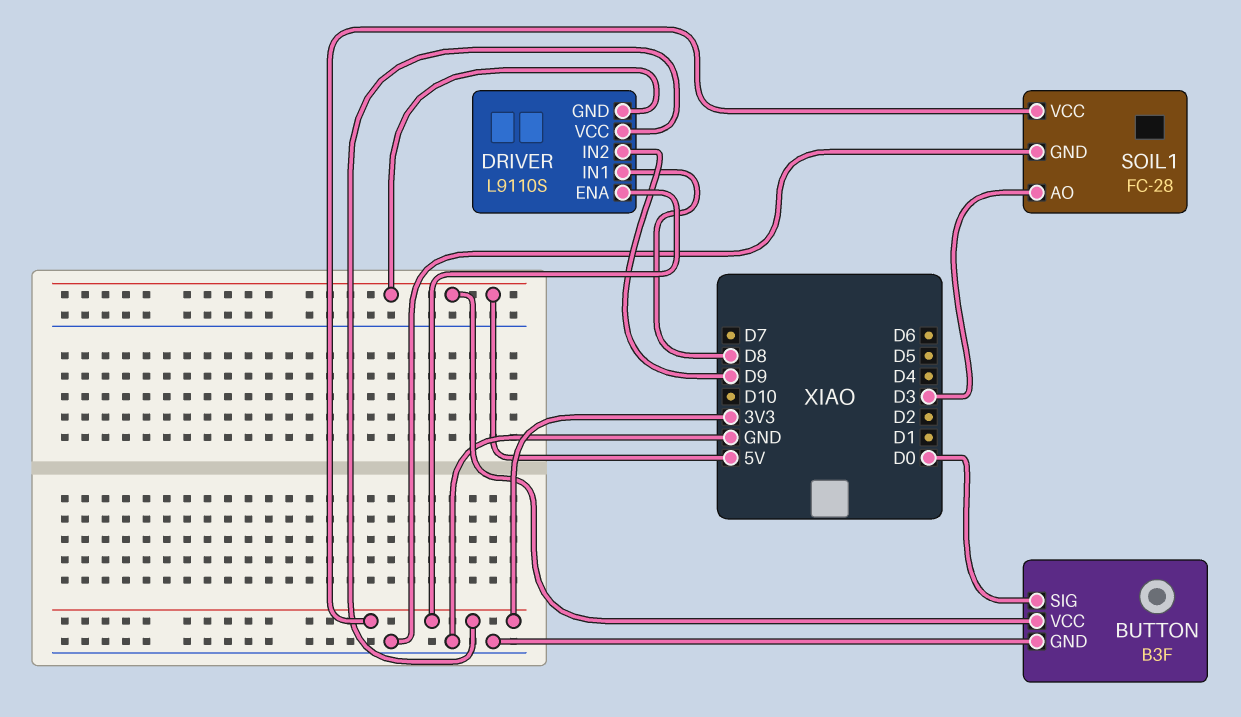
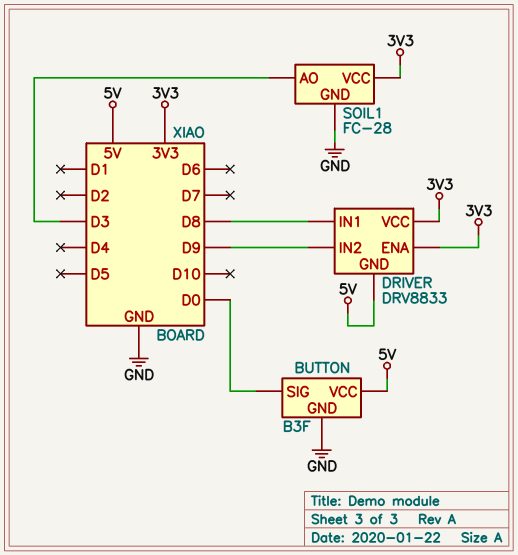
DRIVER: L9110S -> DRV8833

